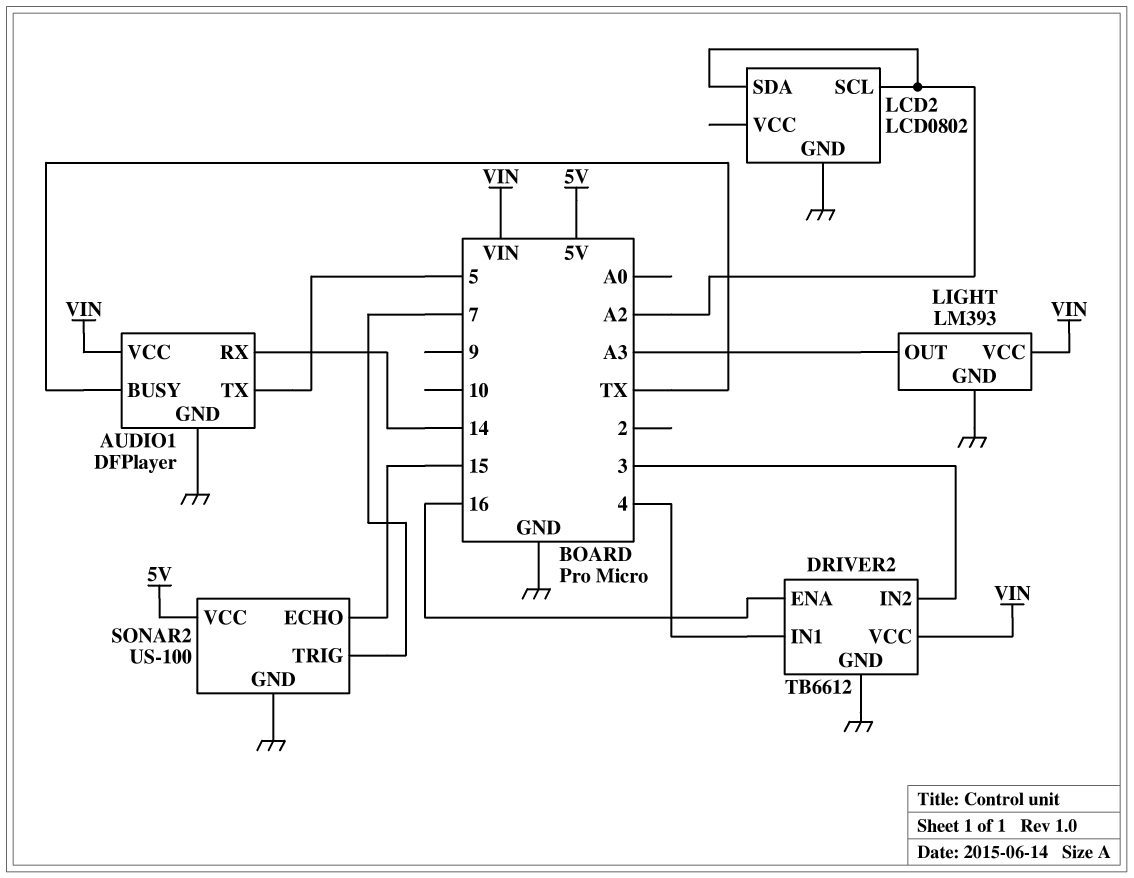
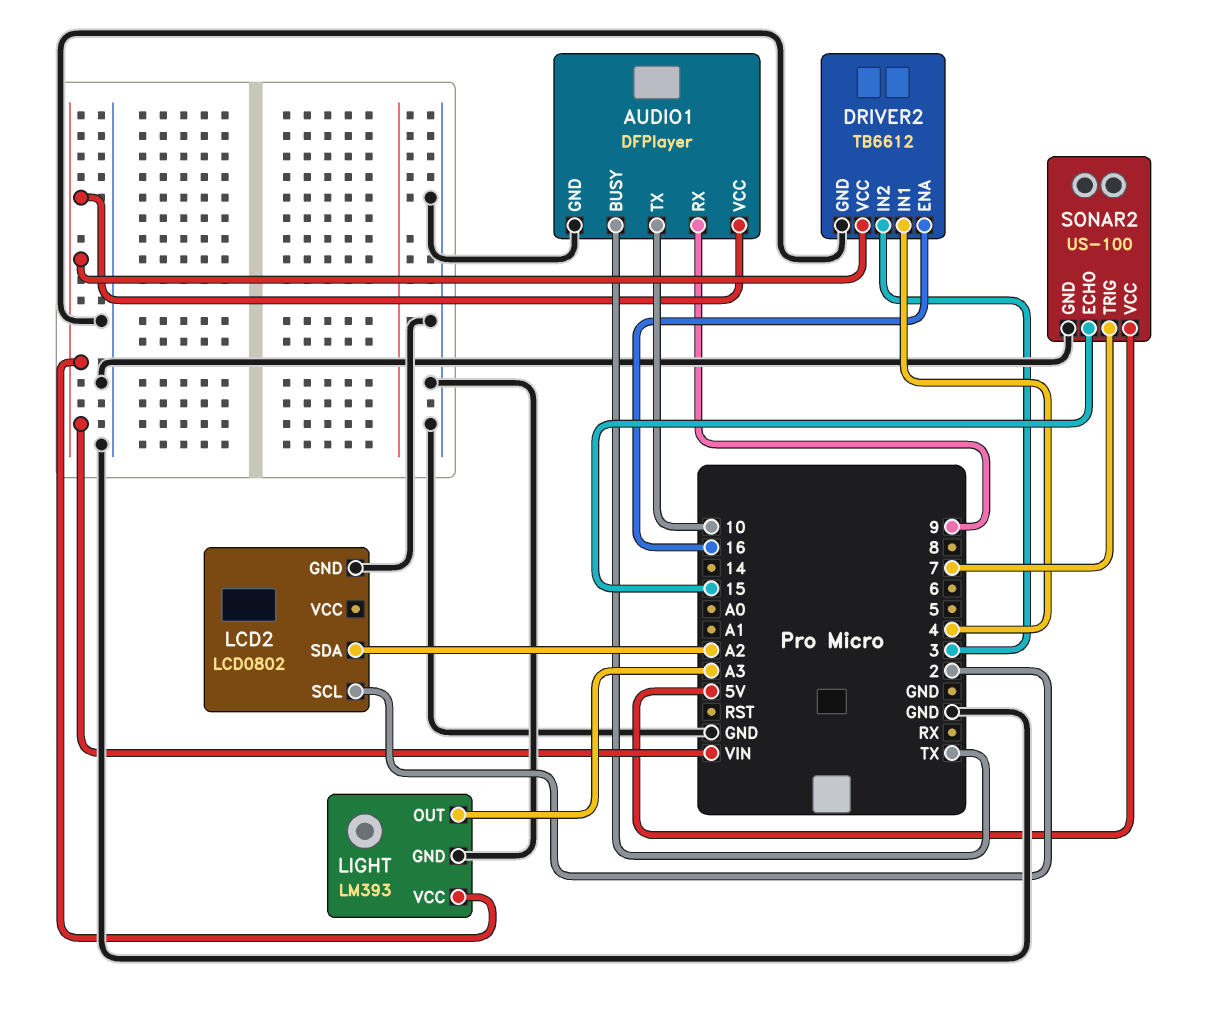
AUDIO1 pin RX: 14 -> 9
AUDIO1 pin TX: 5 -> 10
LCD2 pin SCL: A2 -> 2

